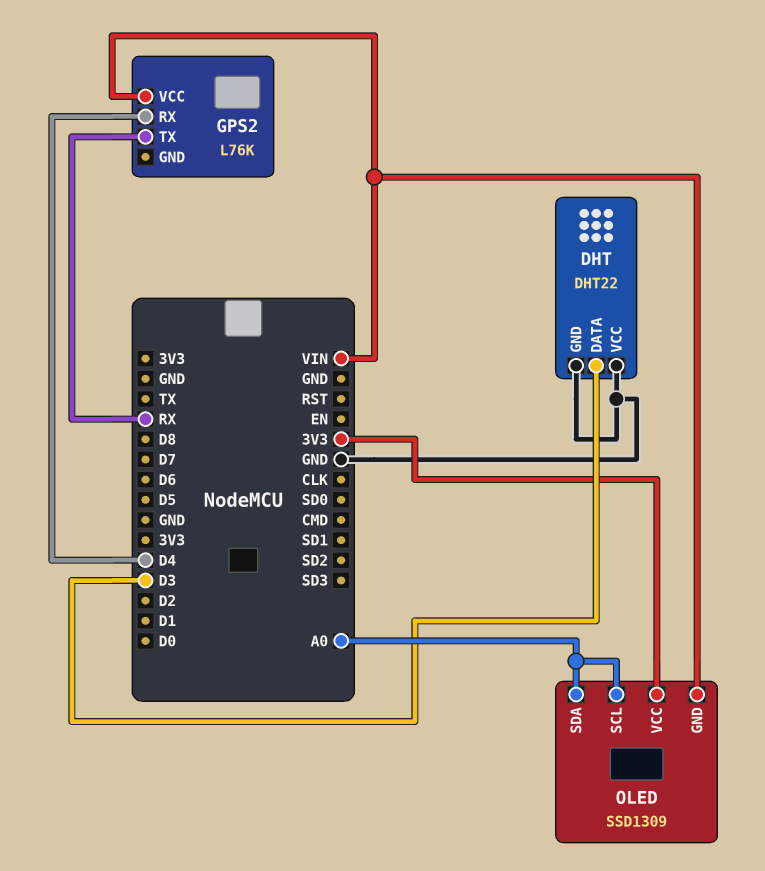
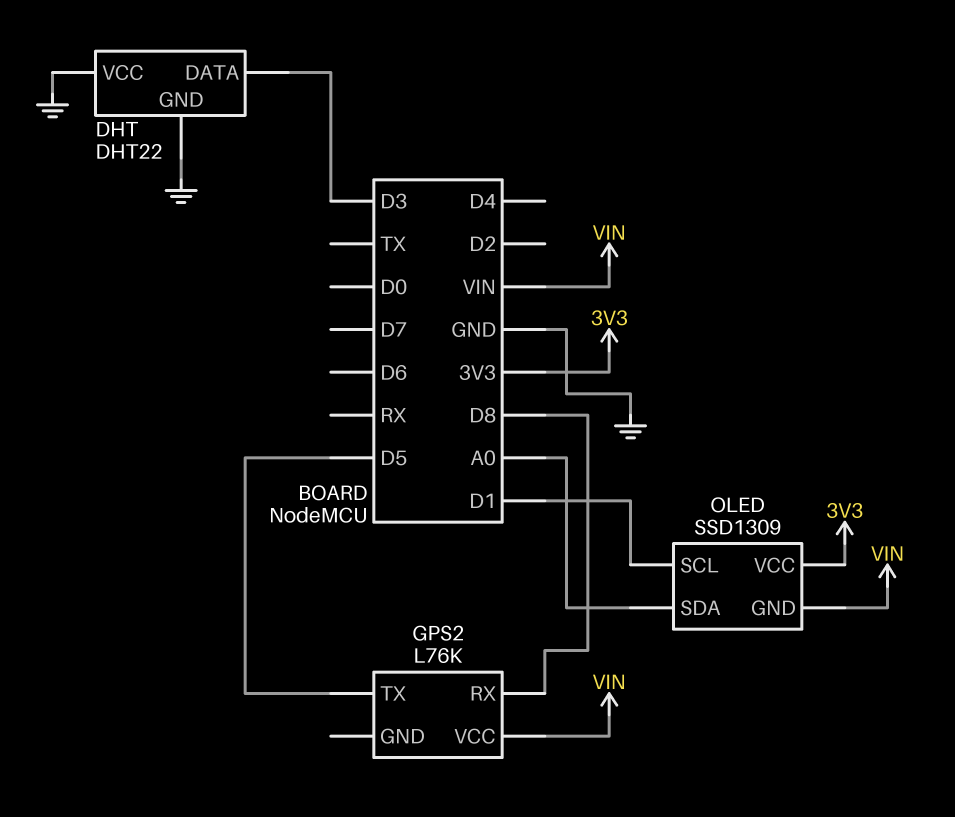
GPS2 pin RX: D4 -> D8
GPS2 pin TX: RX -> D5
OLED pin SCL: A0 -> D1

